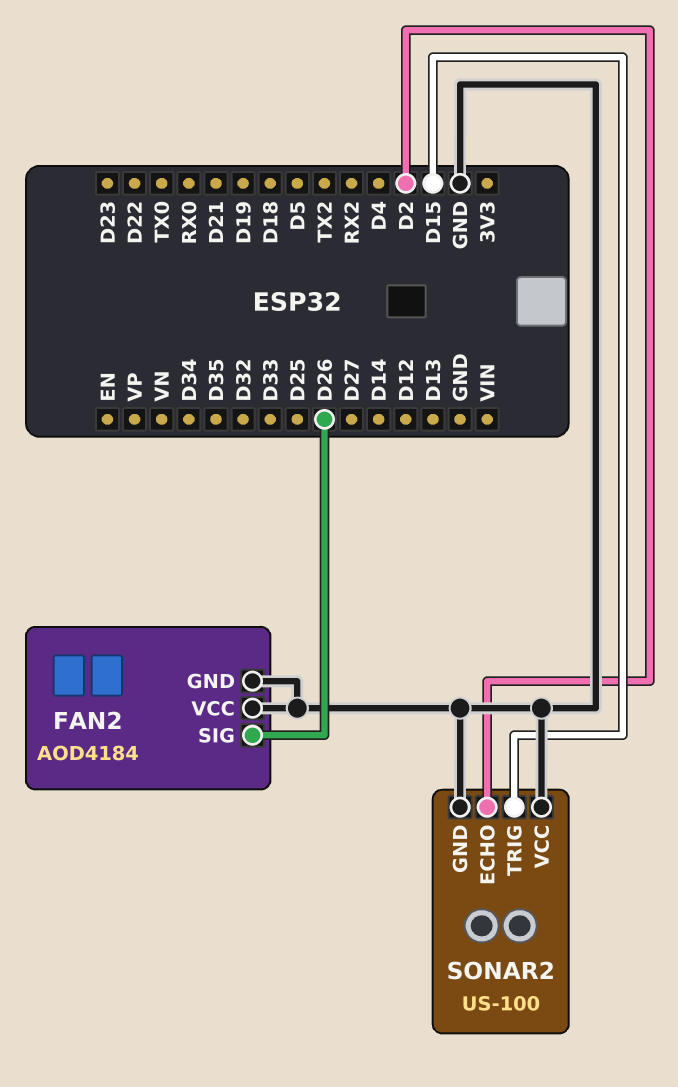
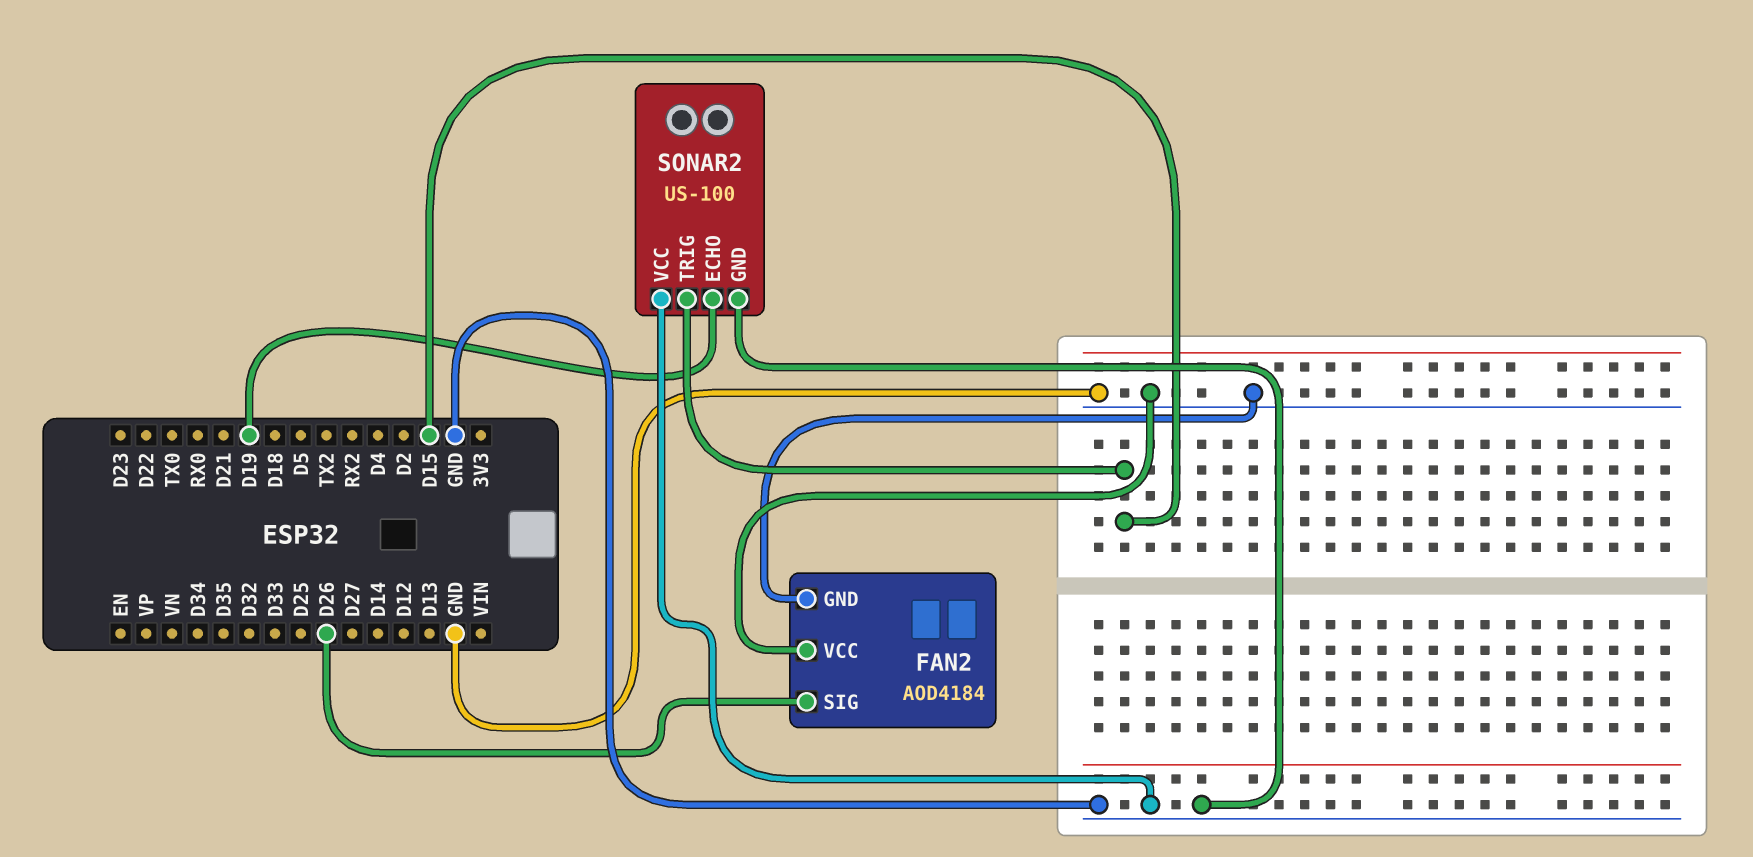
SONAR2 pin ECHO: D2 -> D19

